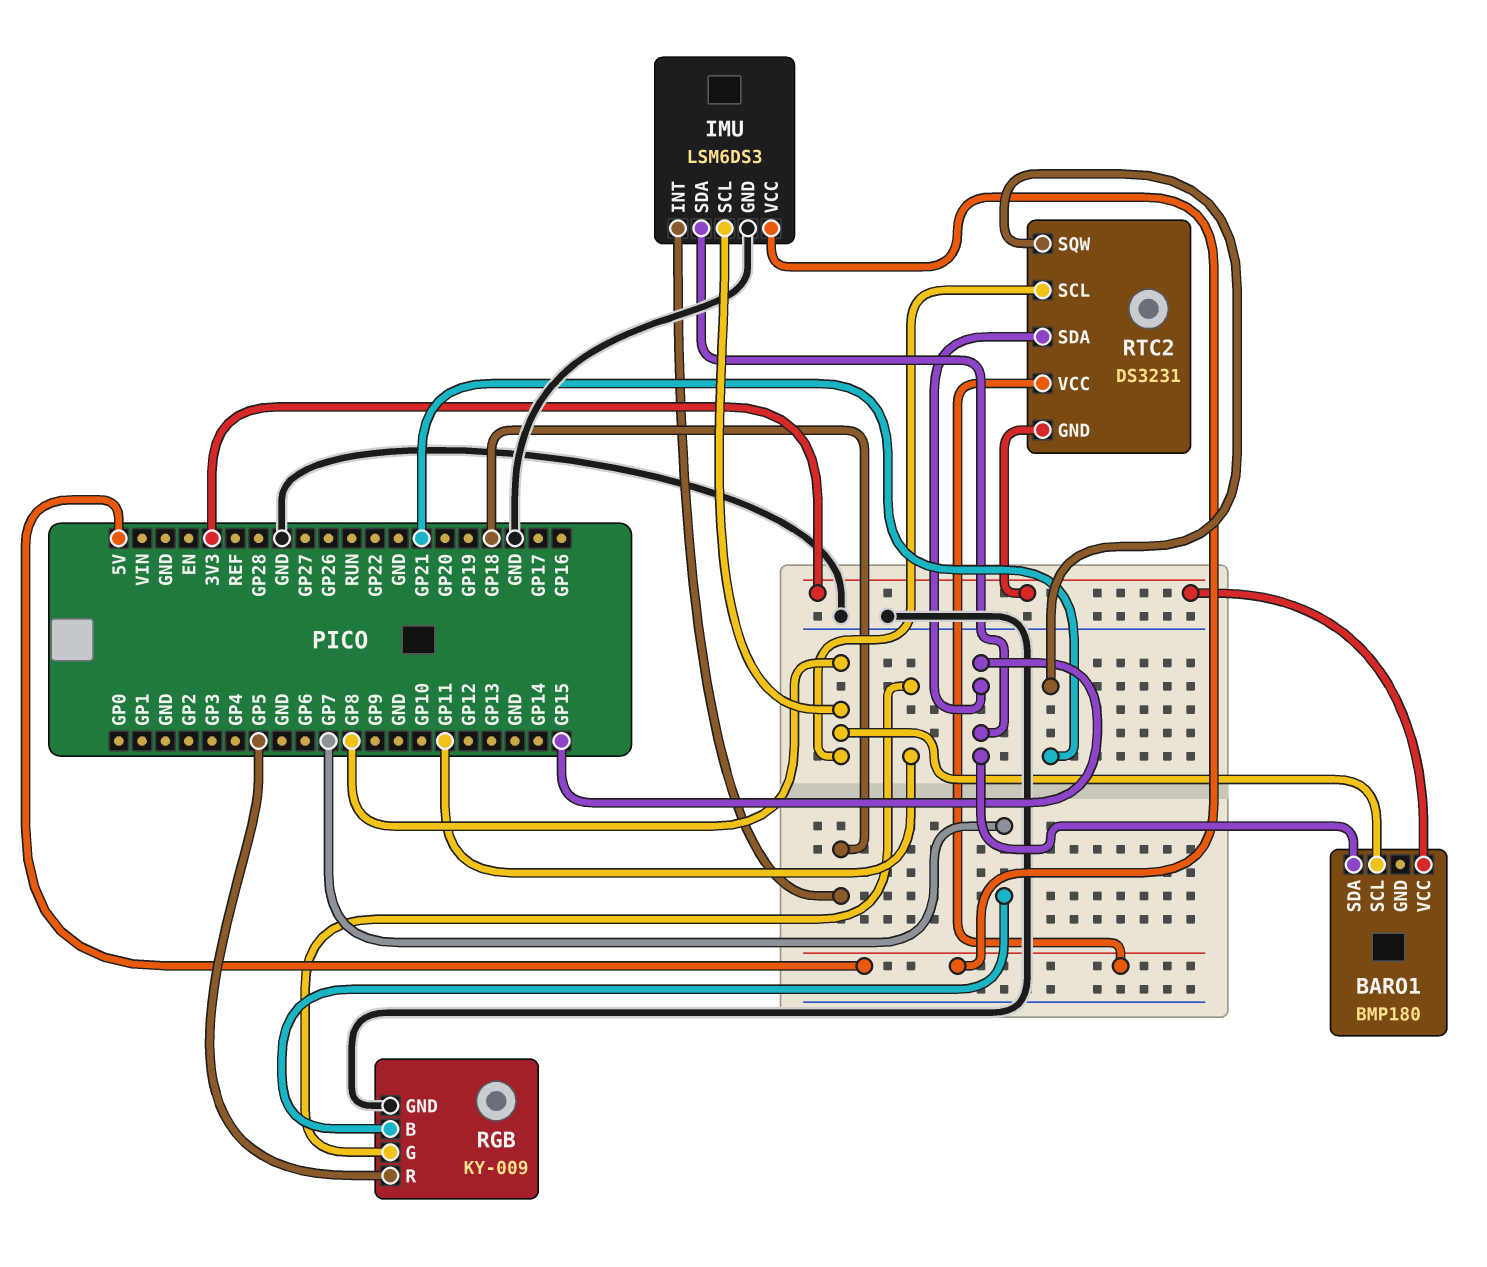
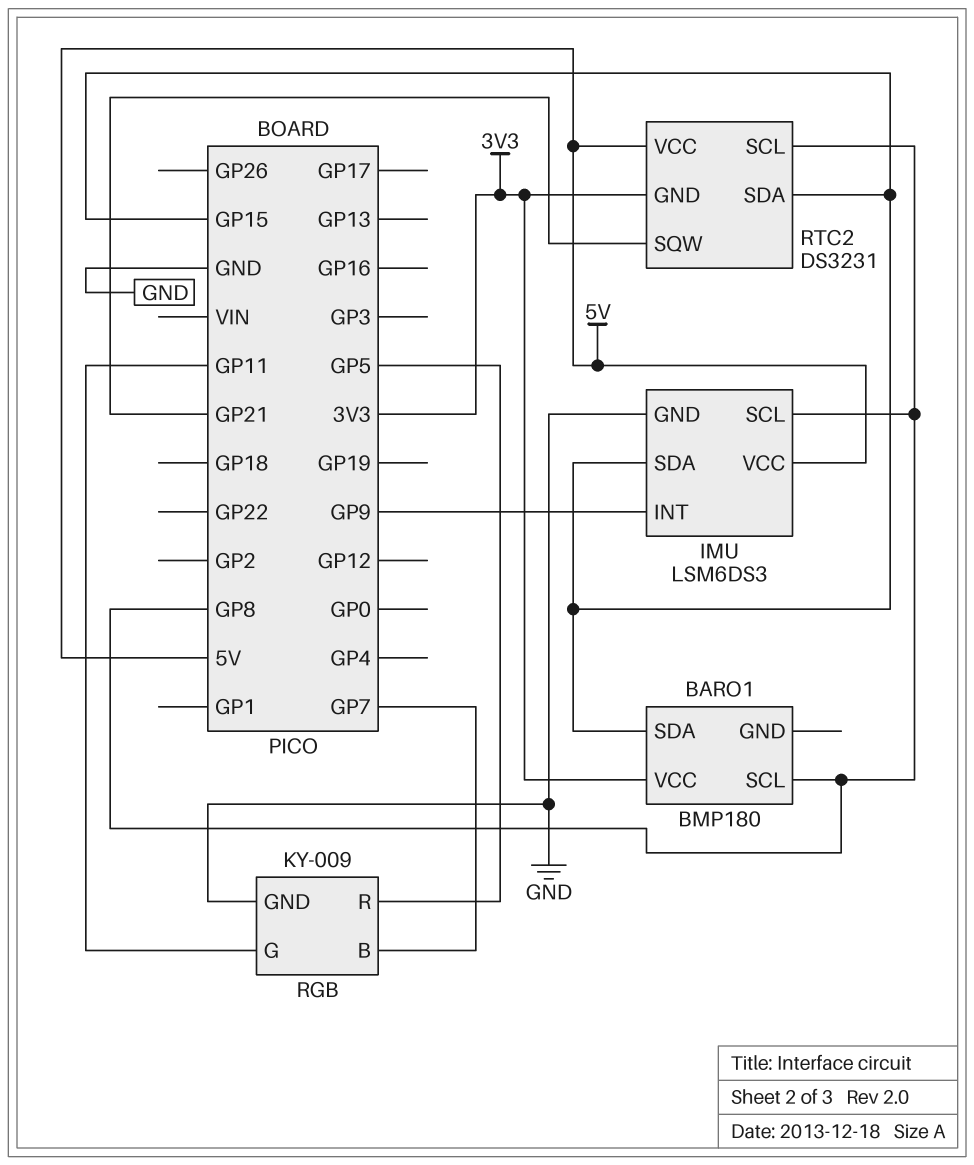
IMU pin INT: GP18 -> GP9

